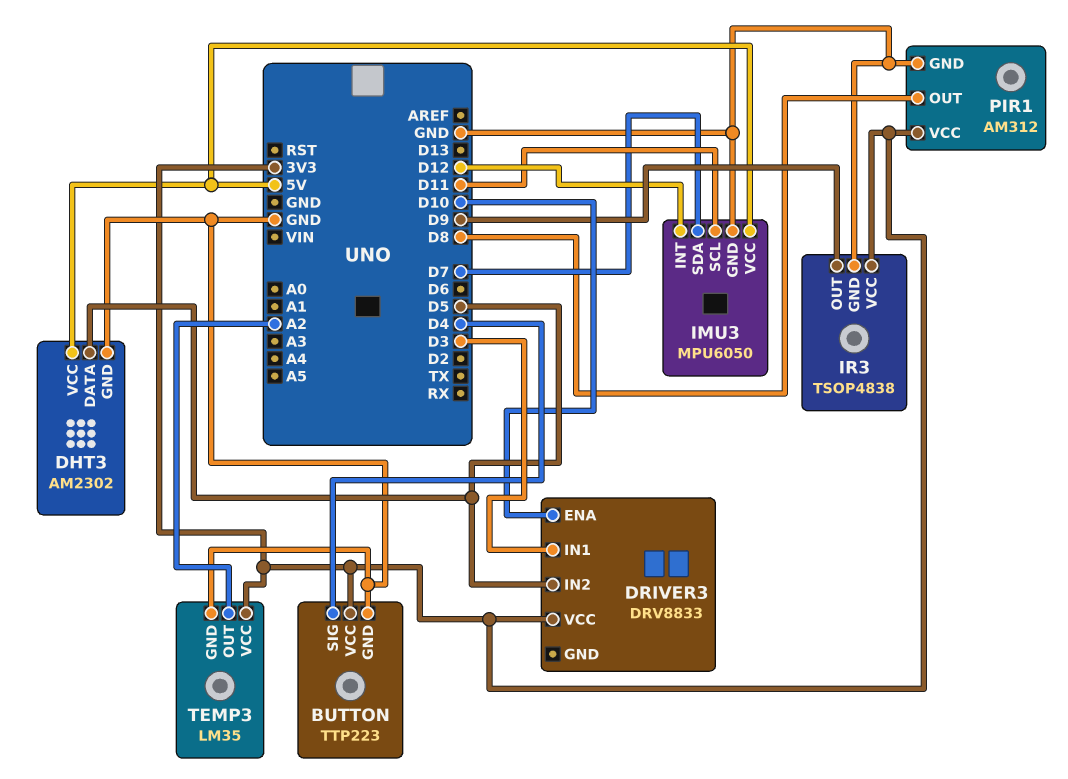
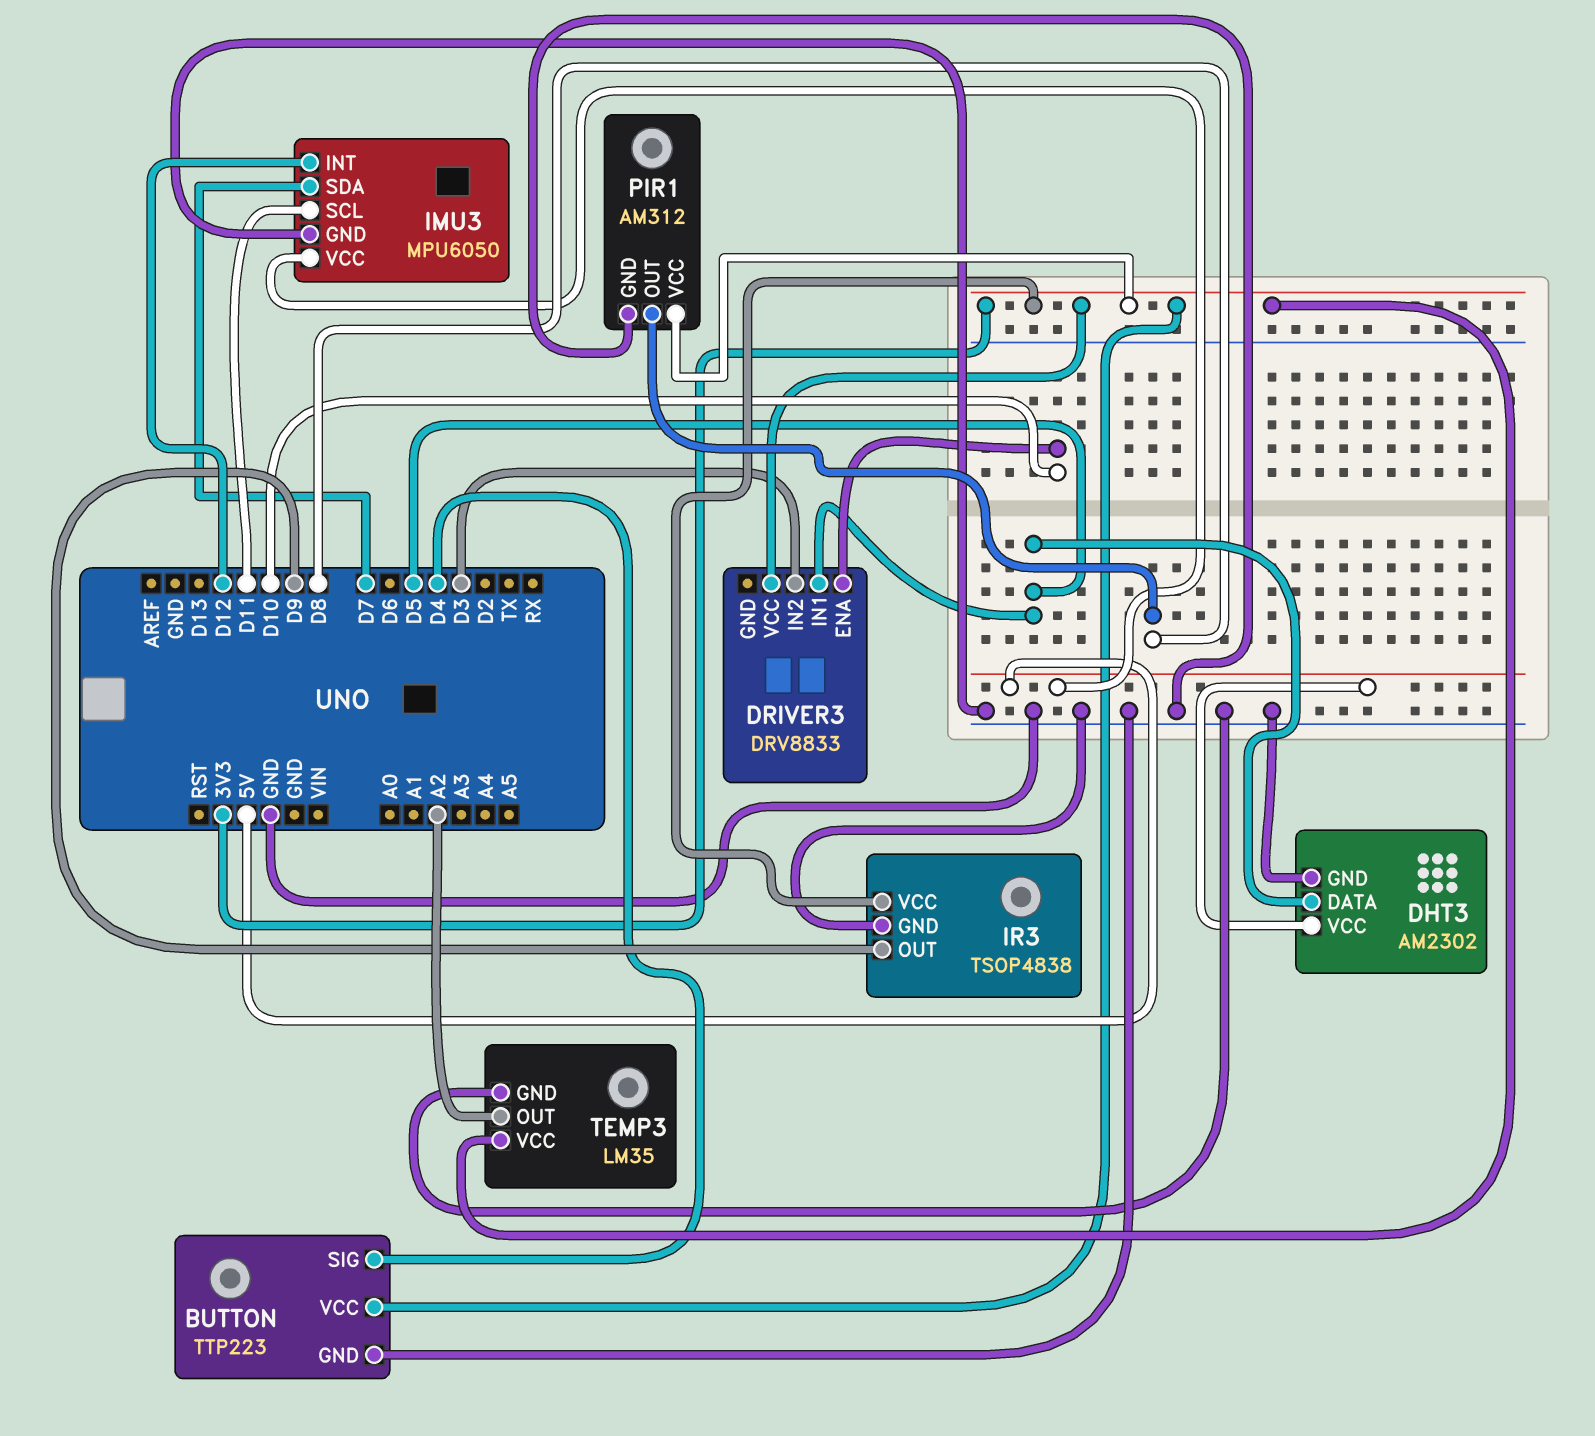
DRIVER3 pin IN1: D3 -> D5
DRIVER3 pin IN2: D5 -> D3

